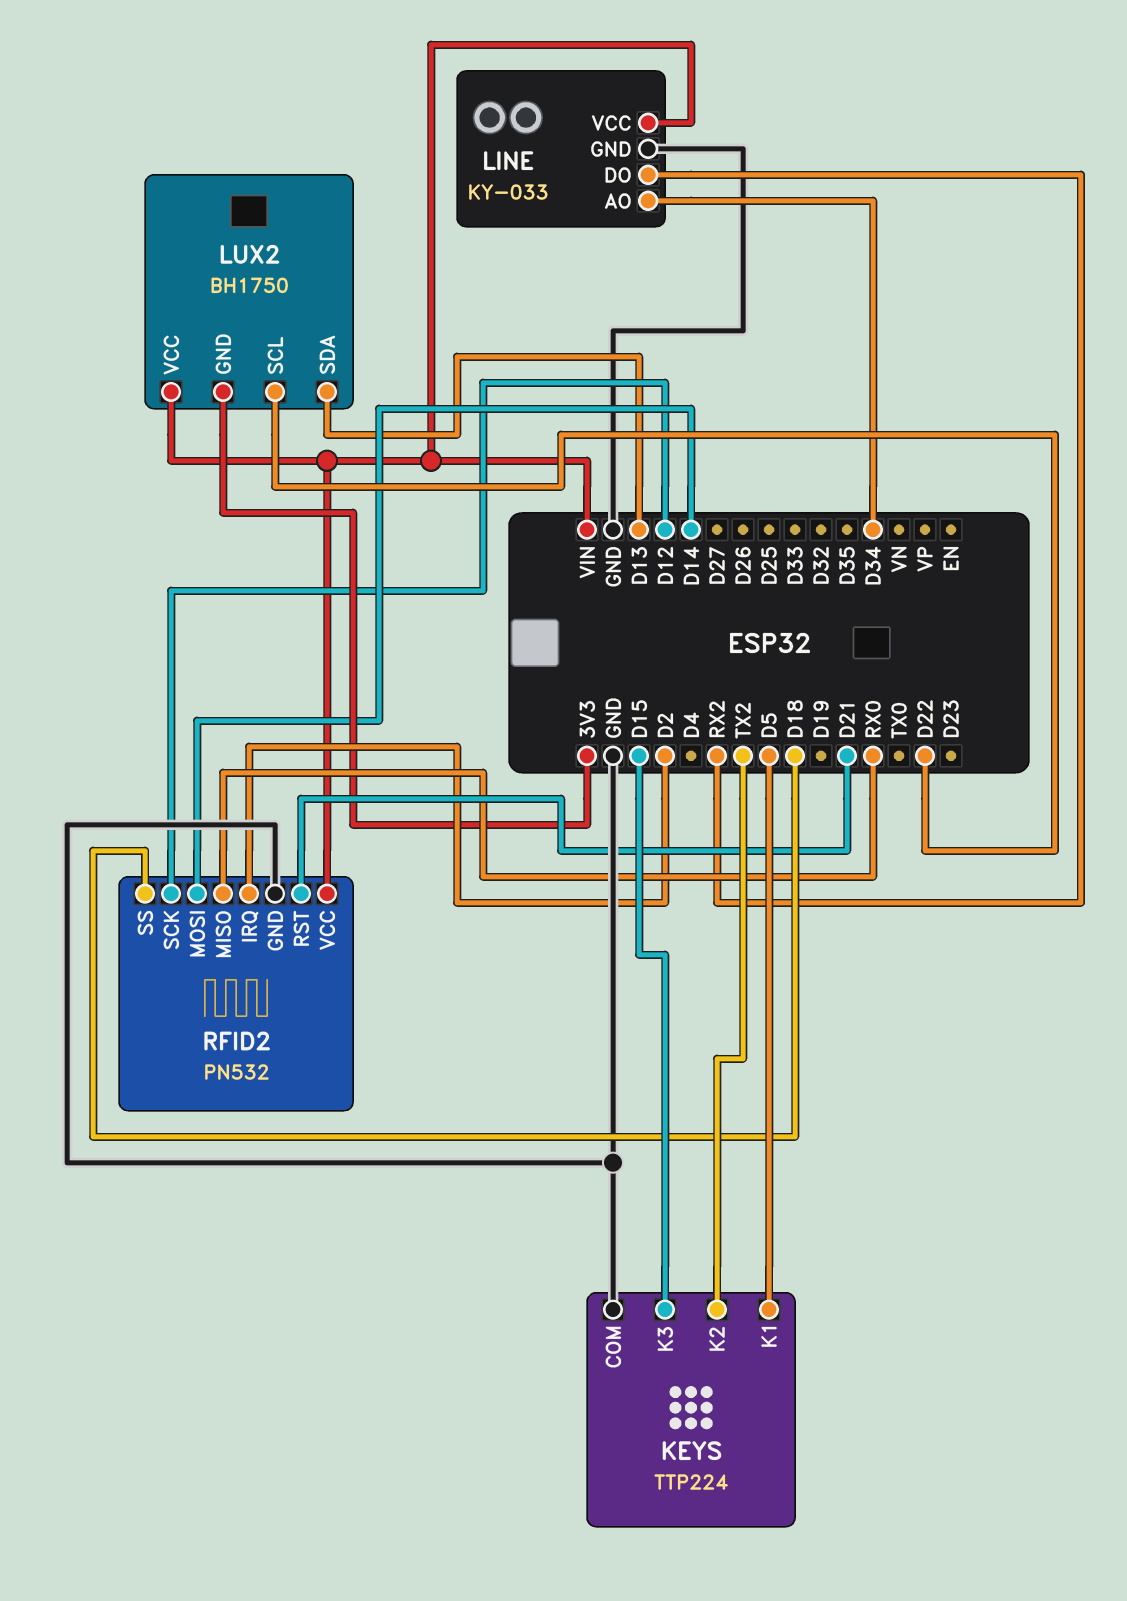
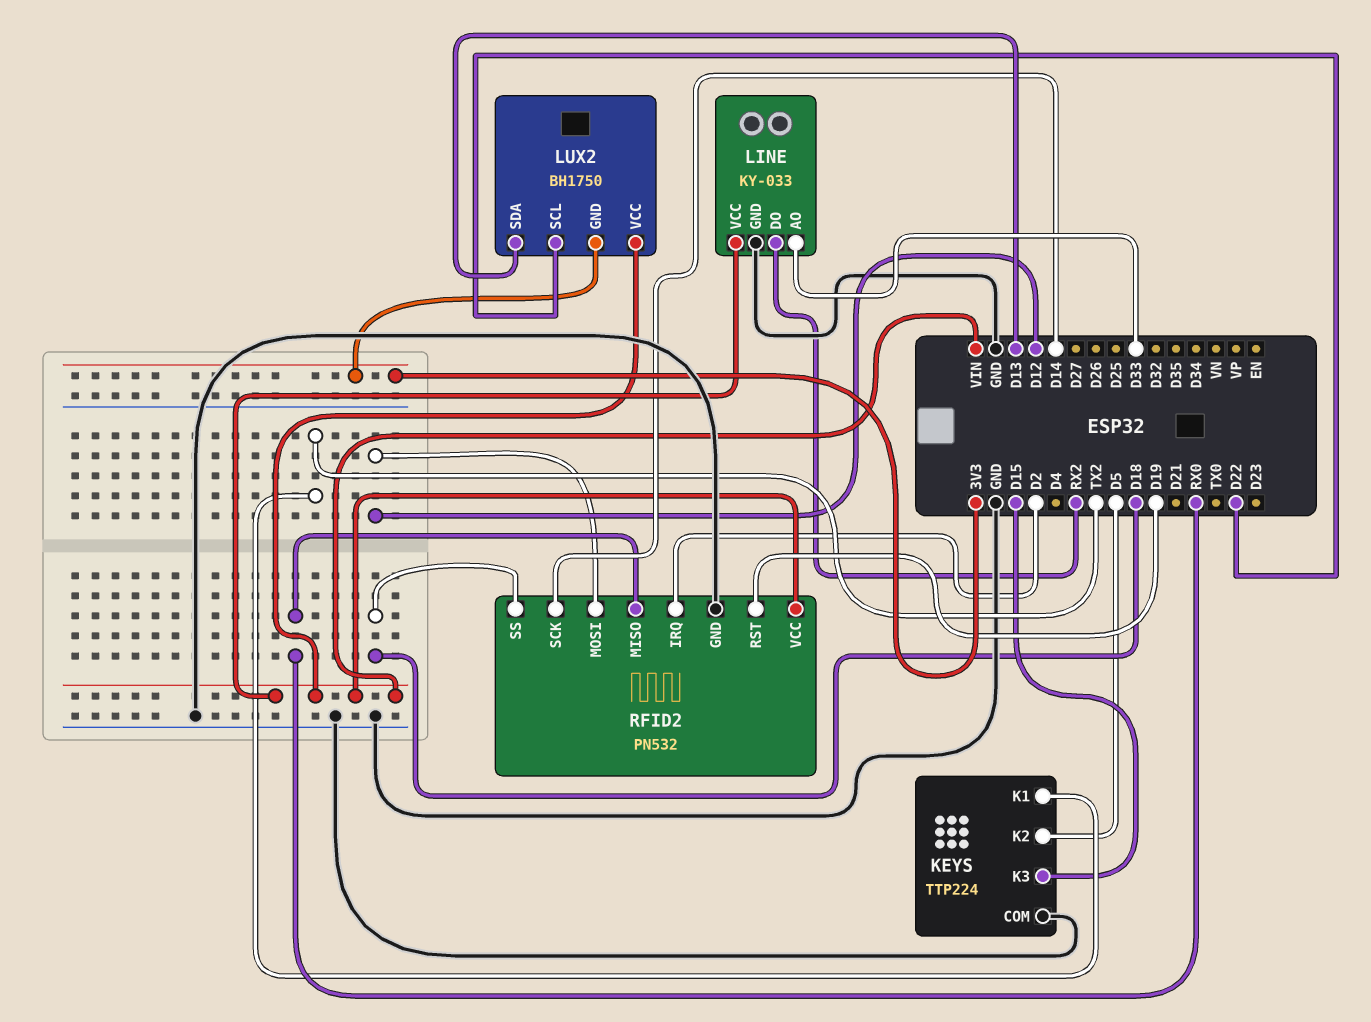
KEYS pin K1: D5 -> TX2
KEYS pin K2: TX2 -> D5
LINE pin AO: D34 -> D33
RFID2 pin MOSI: D14 -> D12
RFID2 pin RST: D21 -> D19
RFID2 pin SCK: D12 -> D14

